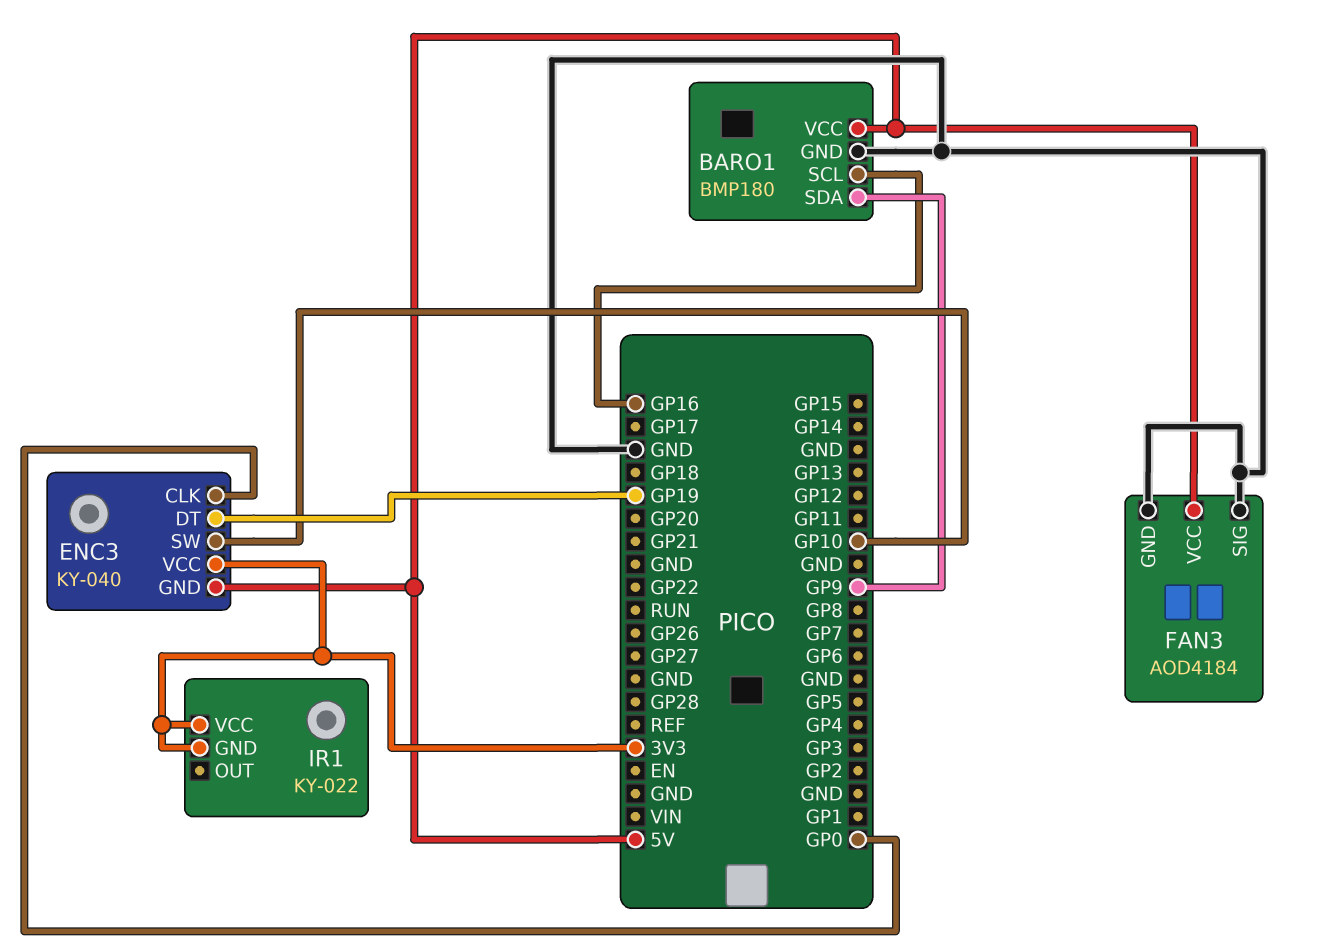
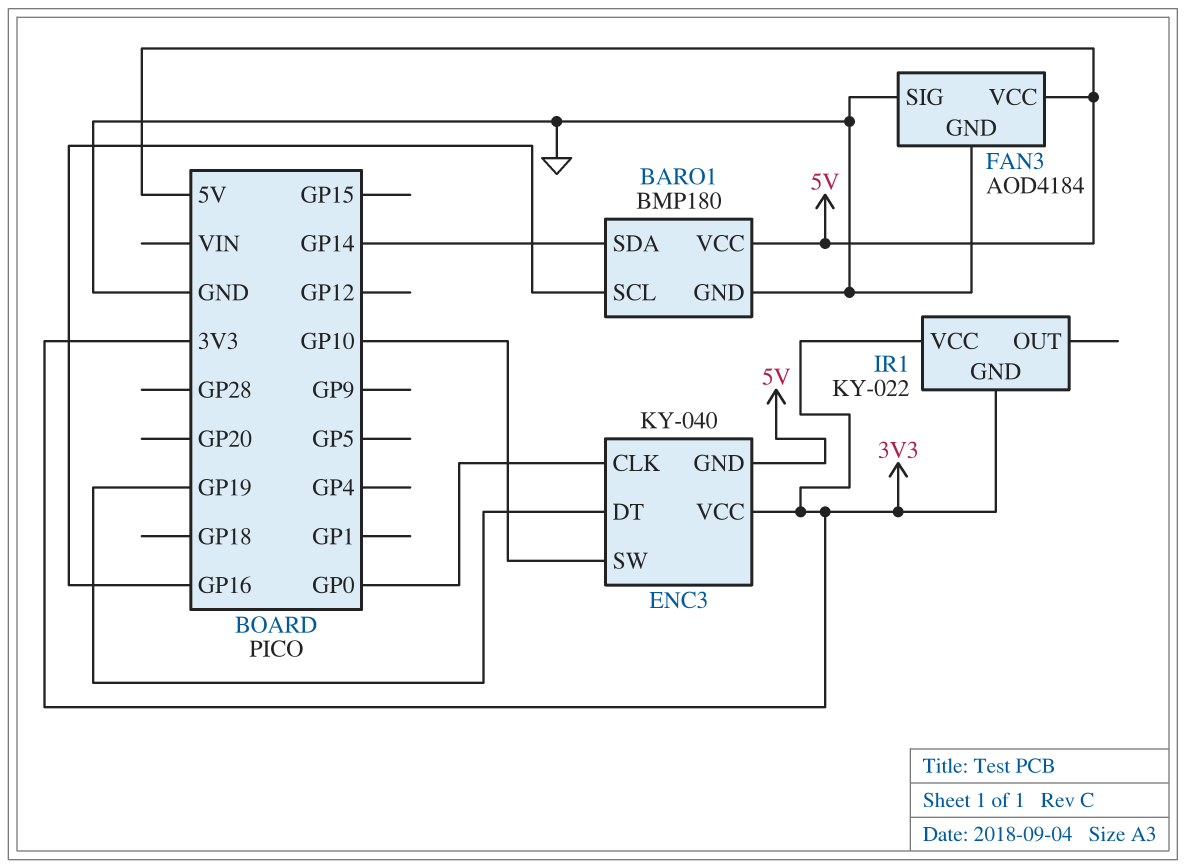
BARO1 pin SDA: GP9 -> GP14

